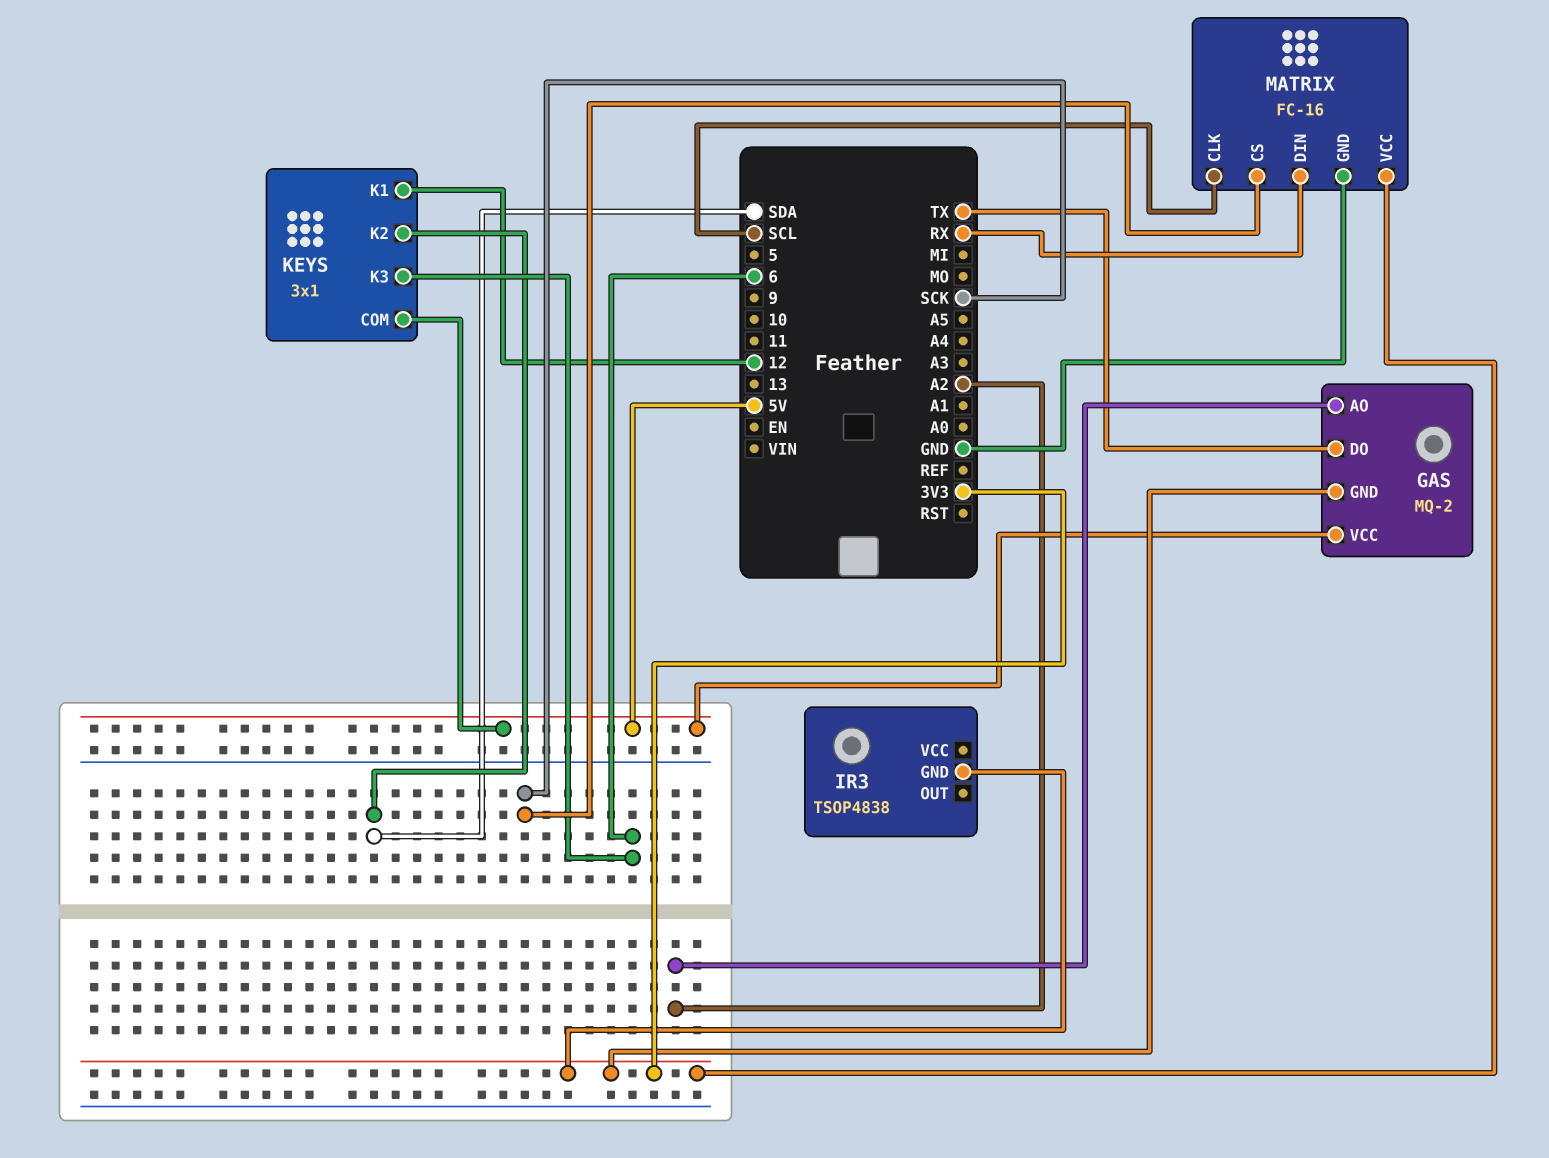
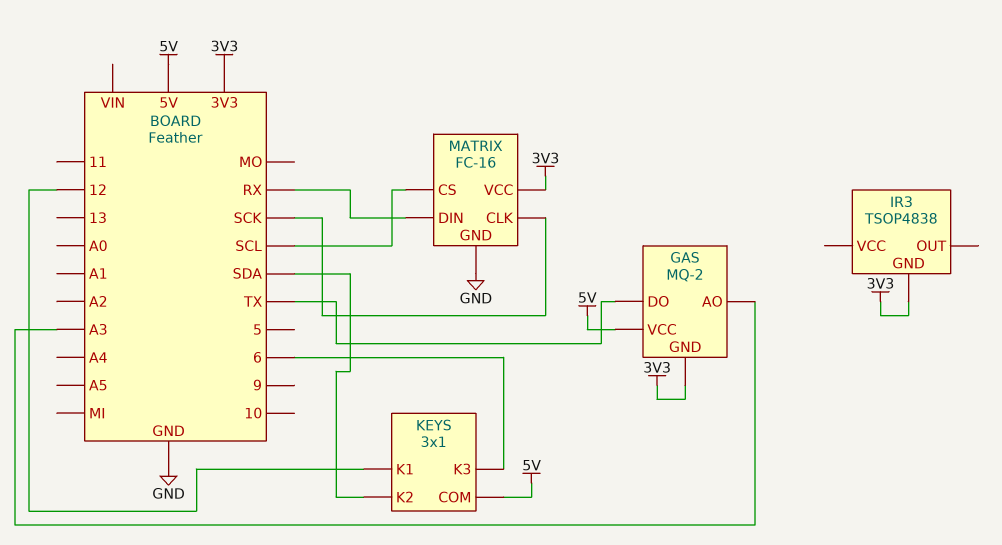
GAS pin AO: A2 -> A3
MATRIX pin CLK: SCL -> SCK
MATRIX pin CS: SCK -> SCL

